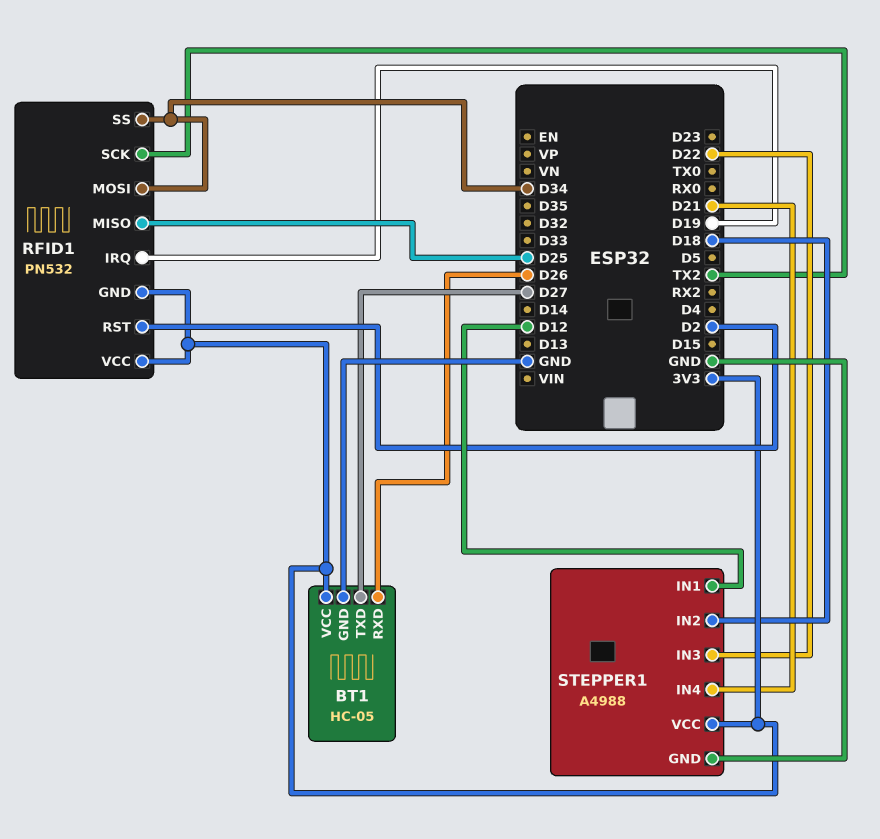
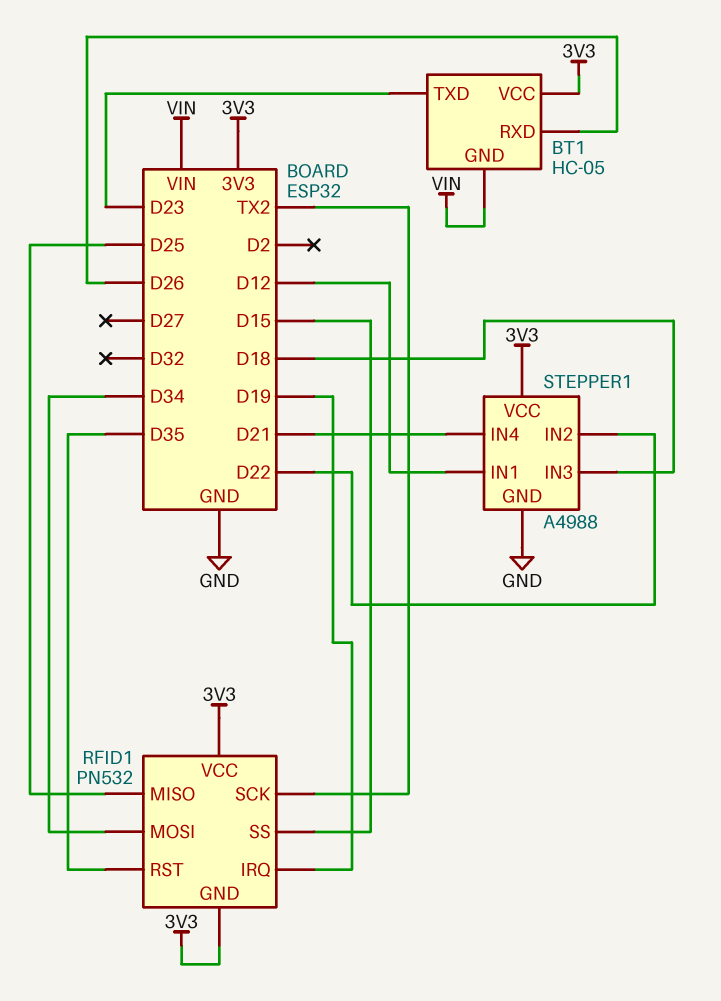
BT1 pin GND: GND -> VIN
BT1 pin TXD: D27 -> D23
RFID1 pin RST: D2 -> D35
RFID1 pin SS: D34 -> D15
STEPPER1 pin IN2: D18 -> D22
STEPPER1 pin IN3: D22 -> D18

